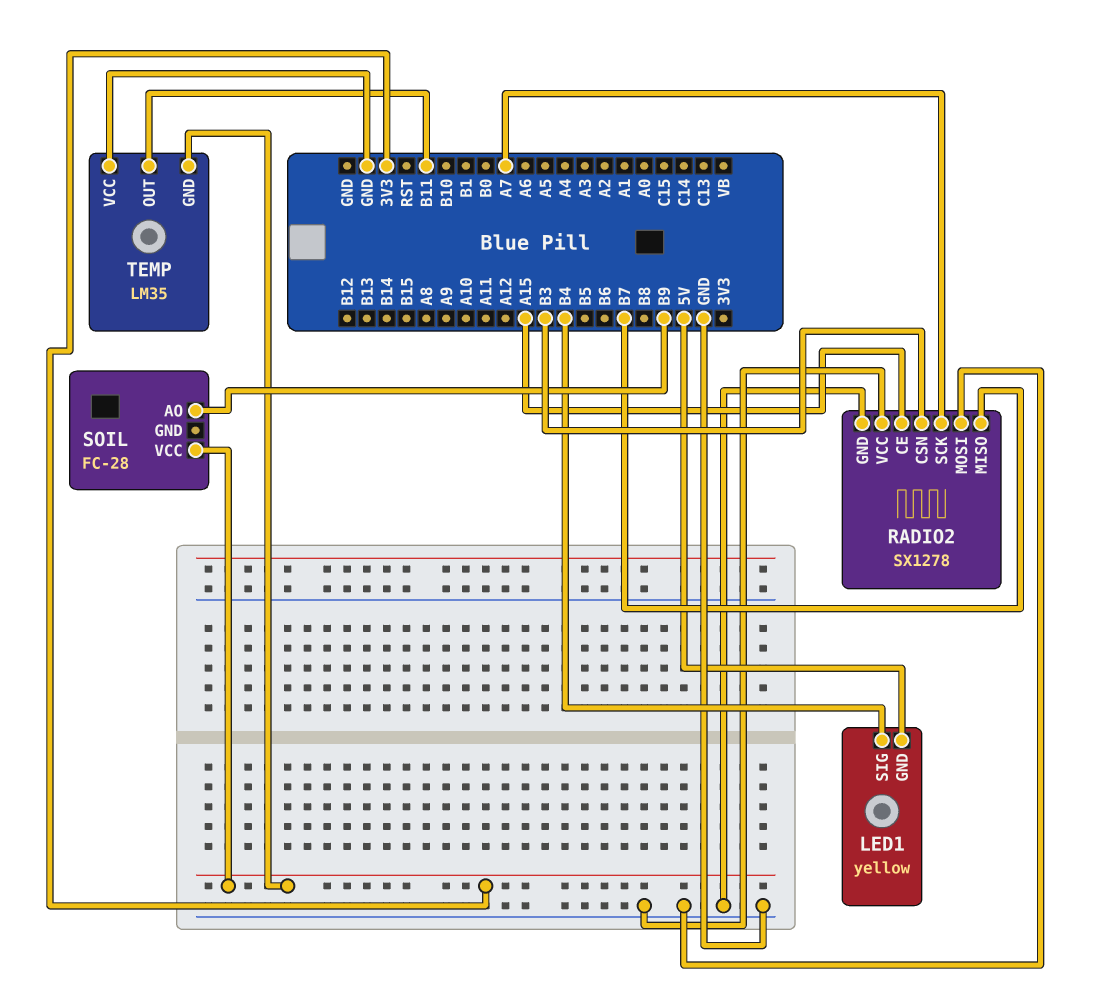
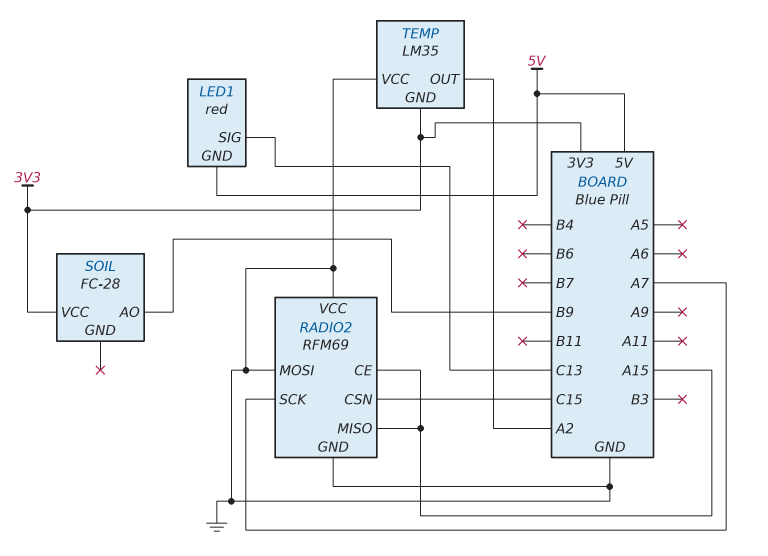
LED1: yellow -> red
LED1 pin SIG: B4 -> C13
RADIO2: SX1278 -> RFM69
RADIO2 pin CSN: B3 -> C15
RADIO2 pin MISO: B7 -> A15
TEMP pin OUT: B11 -> A2

